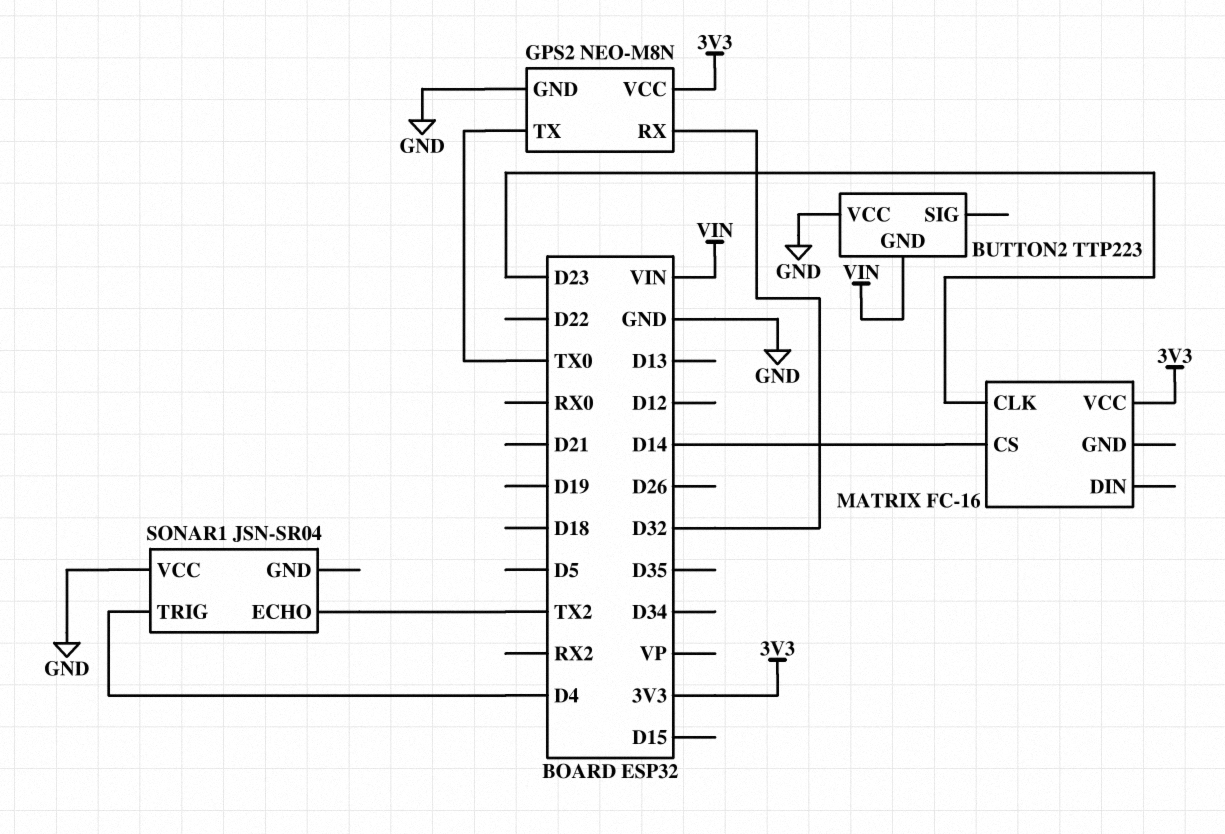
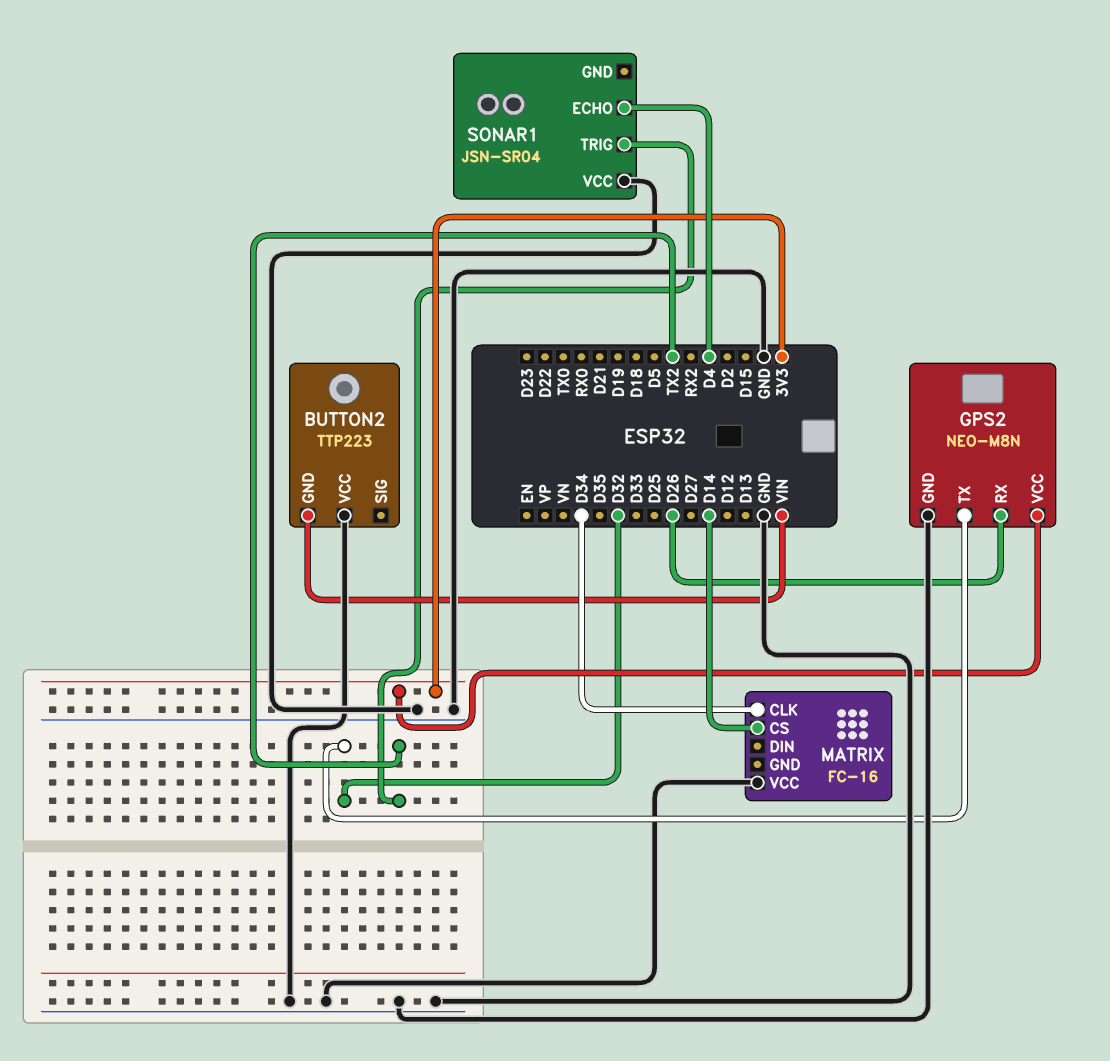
GPS2 pin RX: D32 -> D26
GPS2 pin TX: TX0 -> D32
MATRIX pin CLK: D23 -> D34
MATRIX pin VCC: 3V3 -> GND
SONAR1 pin ECHO: TX2 -> D4
SONAR1 pin TRIG: D4 -> TX2

